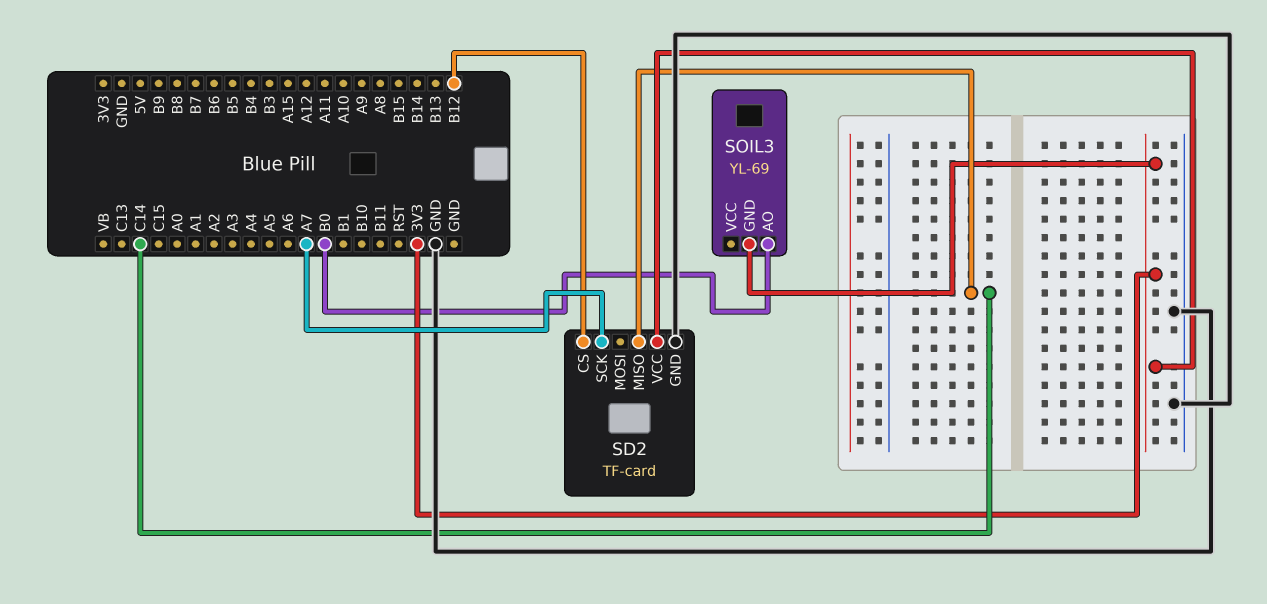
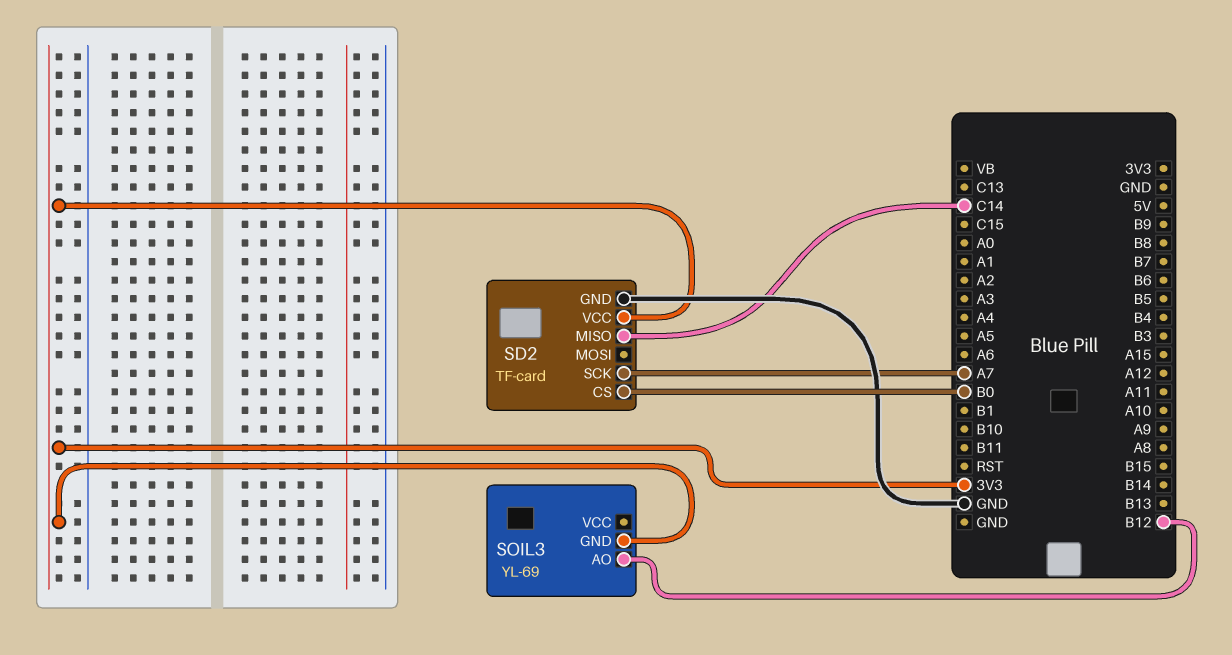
SD2 pin CS: B12 -> B0
SOIL3 pin AO: B0 -> B12

